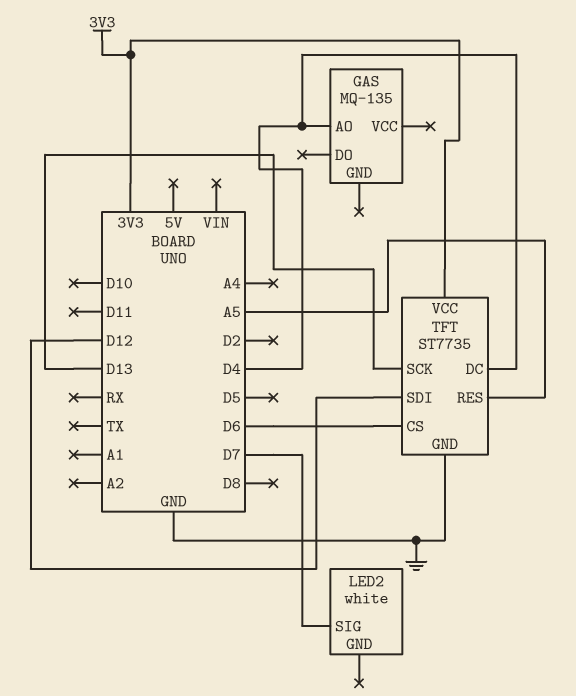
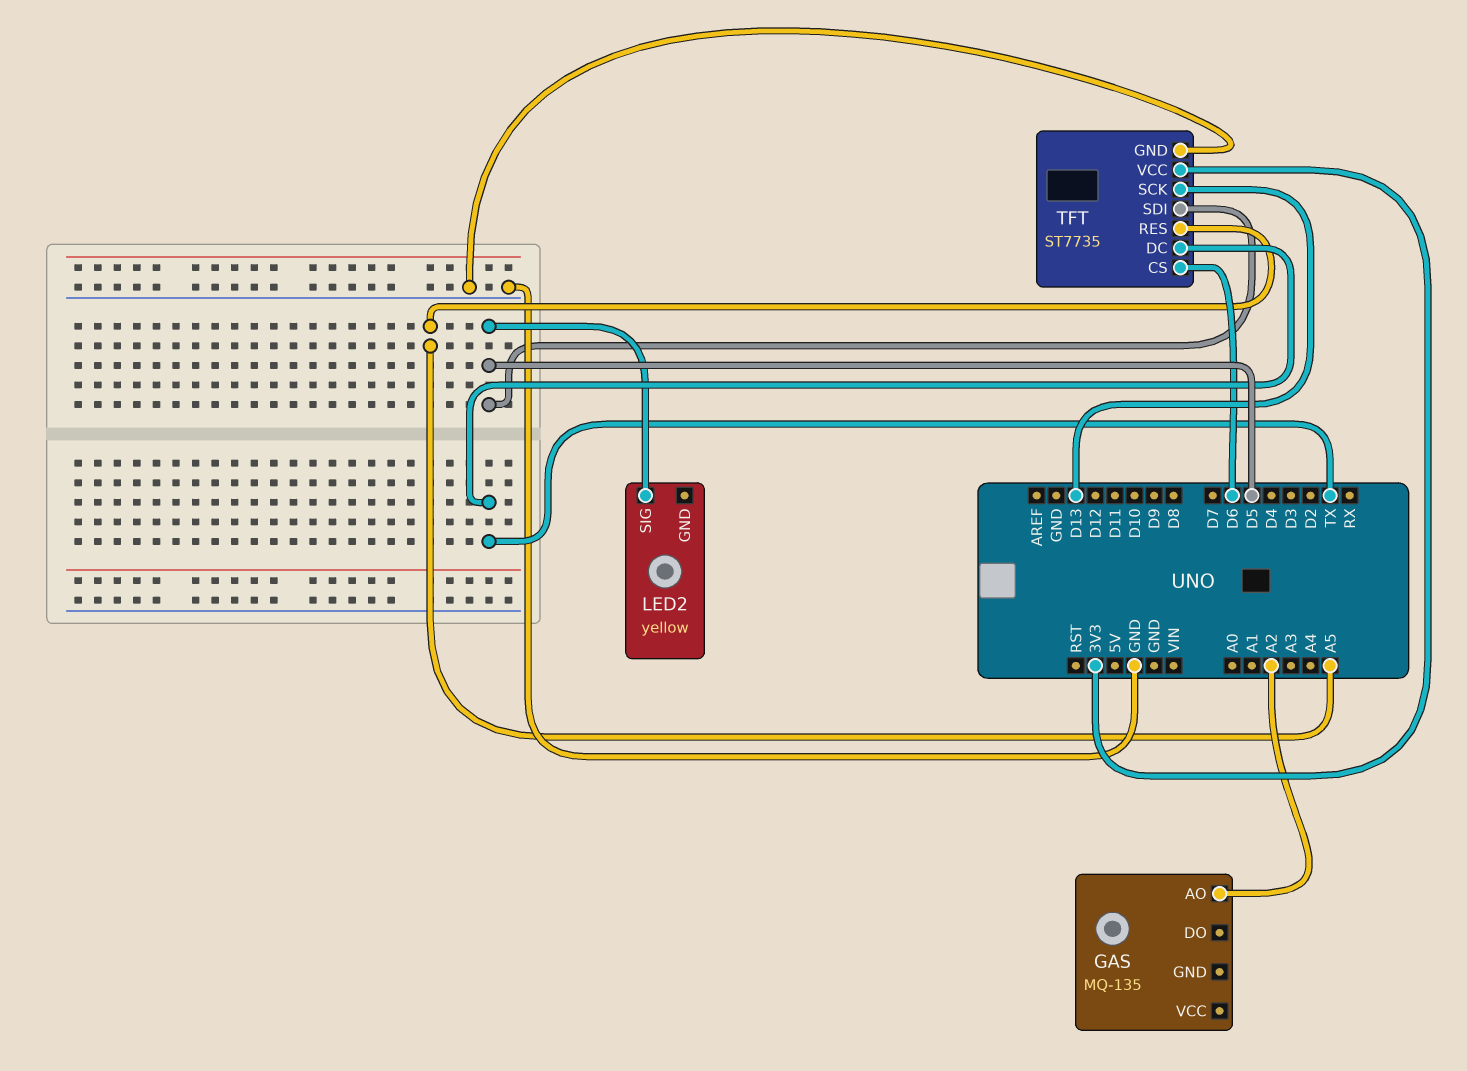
GAS pin AO: D4 -> A2
LED2: white -> yellow
LED2 pin SIG: D7 -> D5
TFT pin DC: D4 -> TX
TFT pin SDI: D12 -> D5

